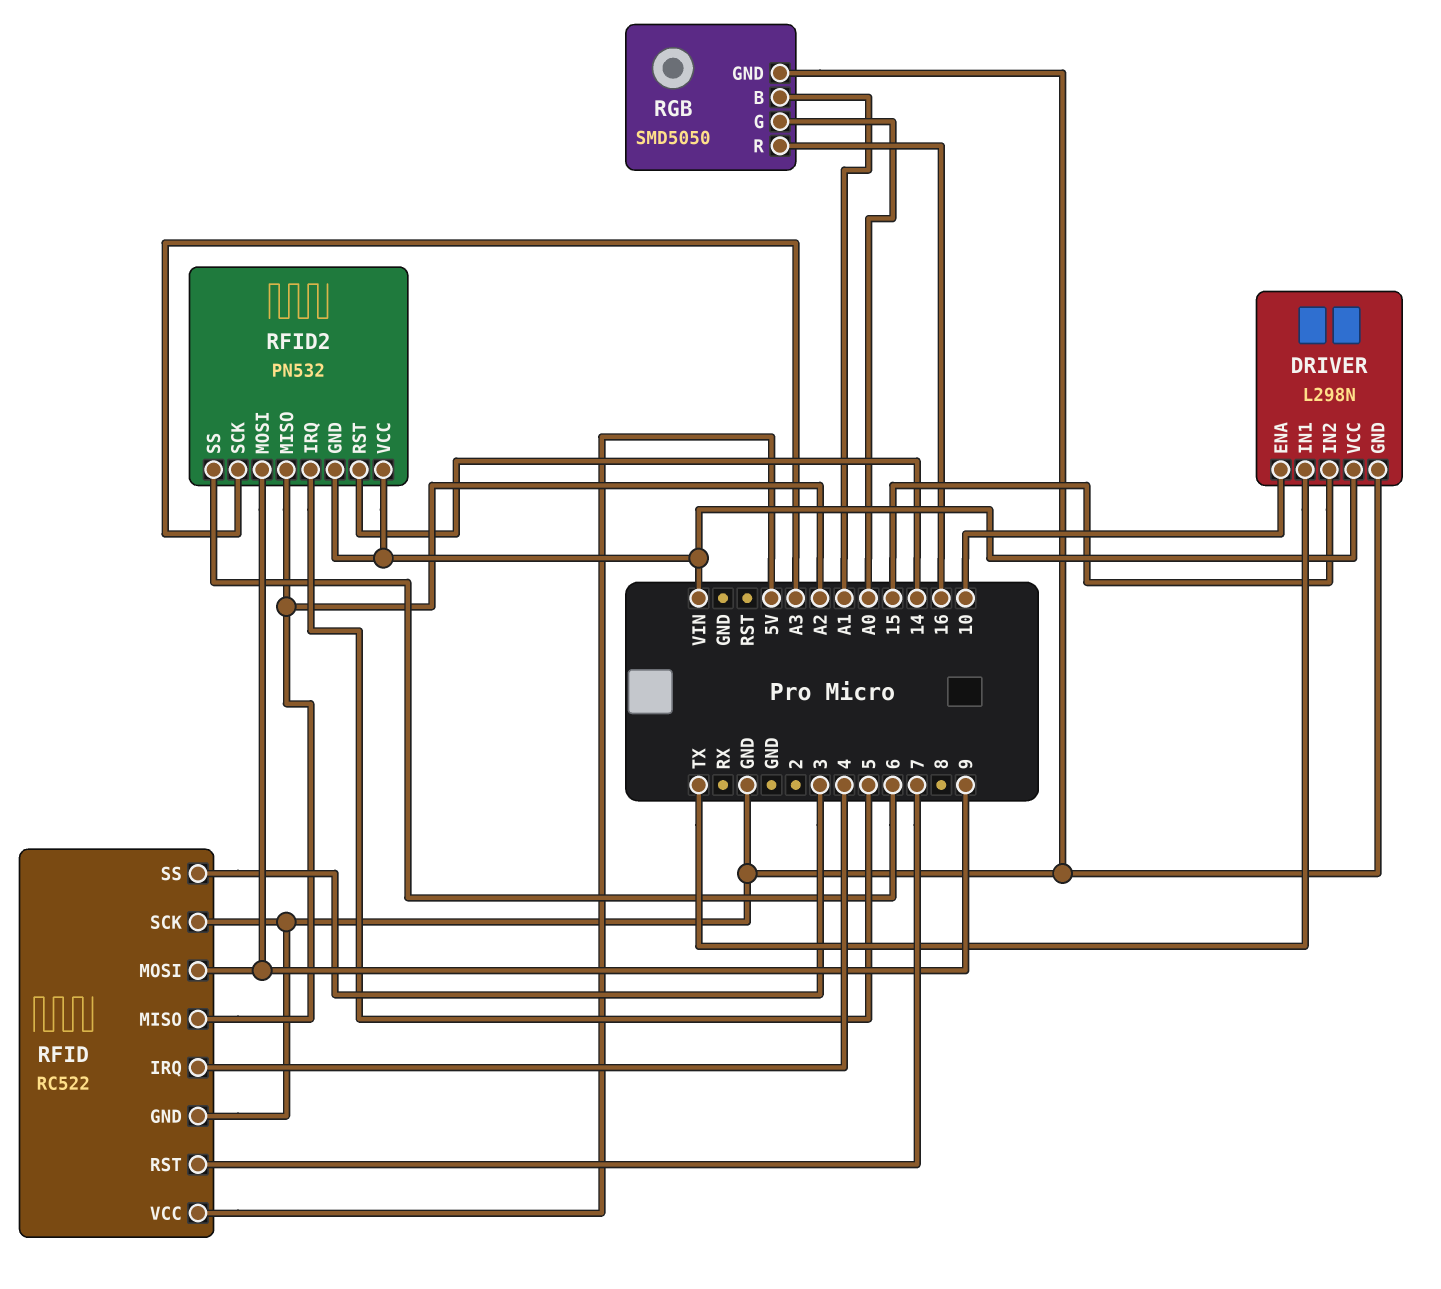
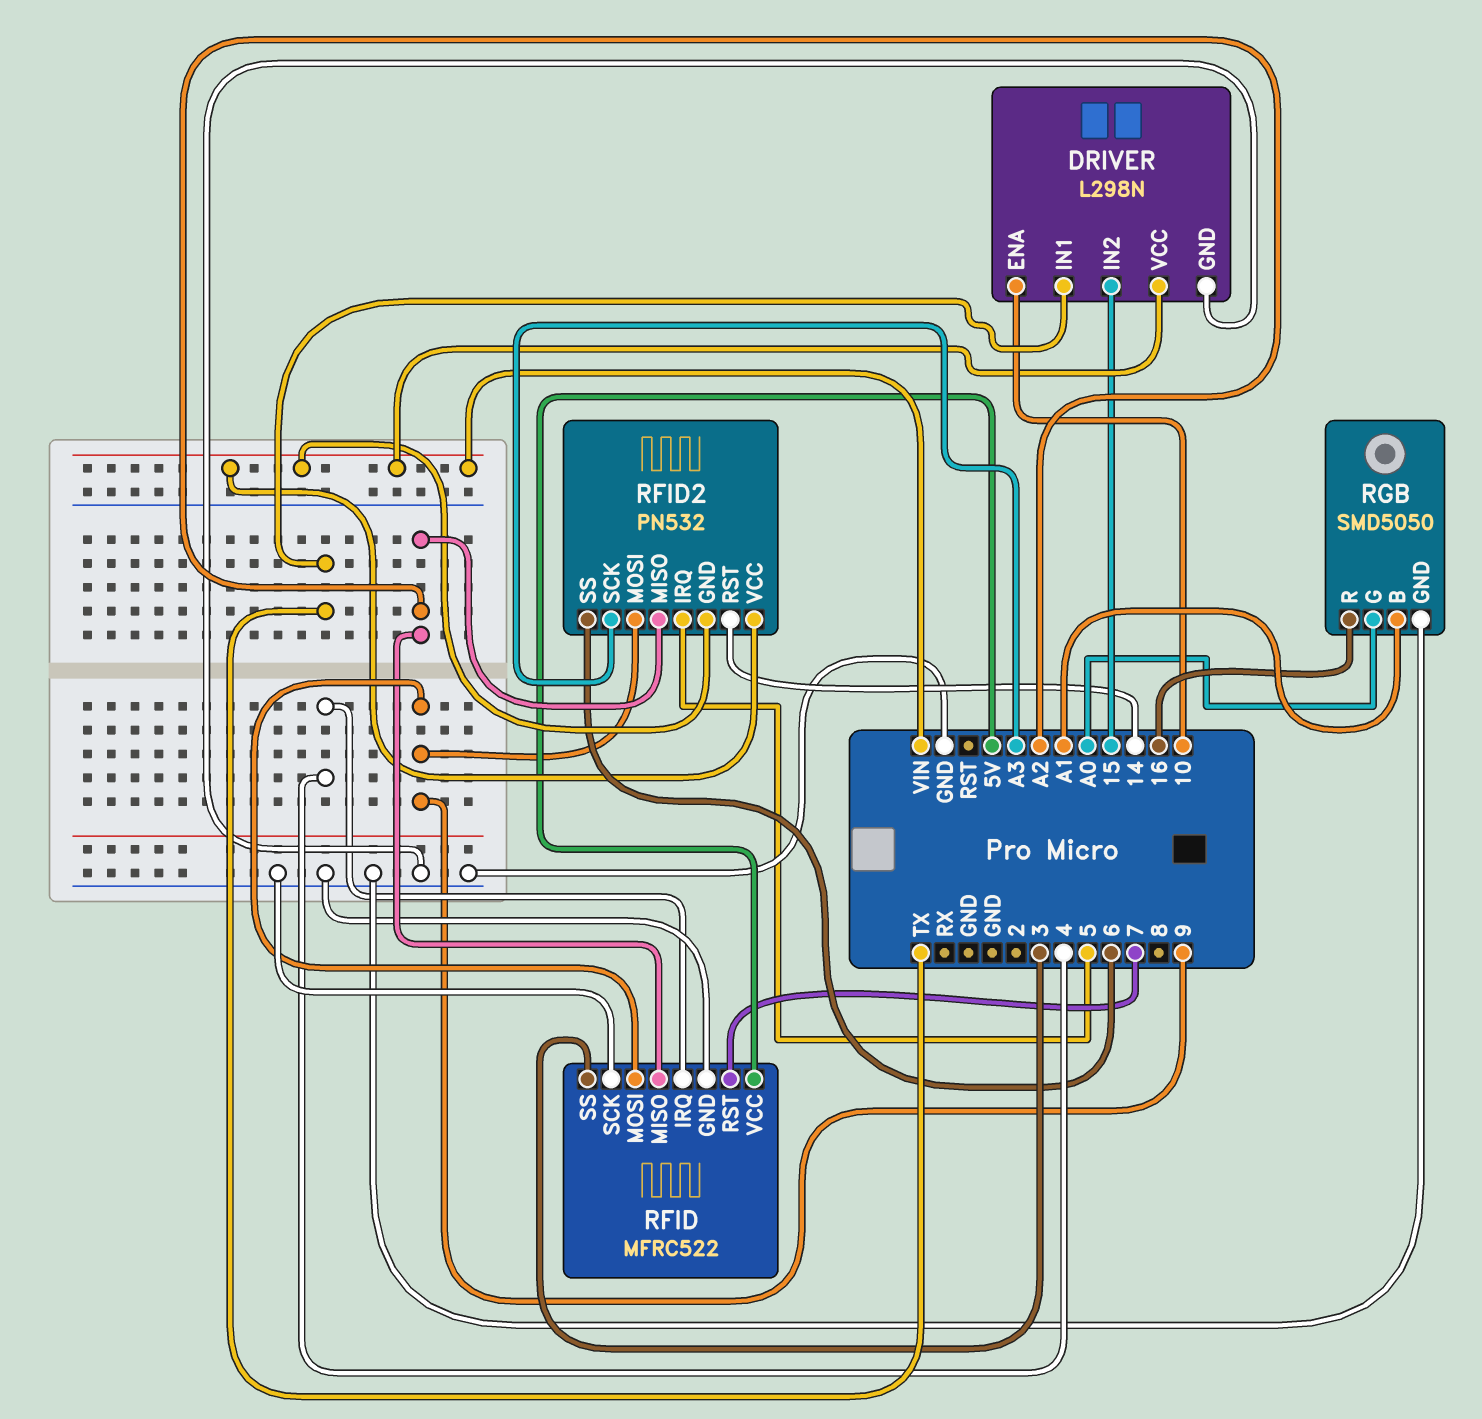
RFID: RC522 -> MFRC522

